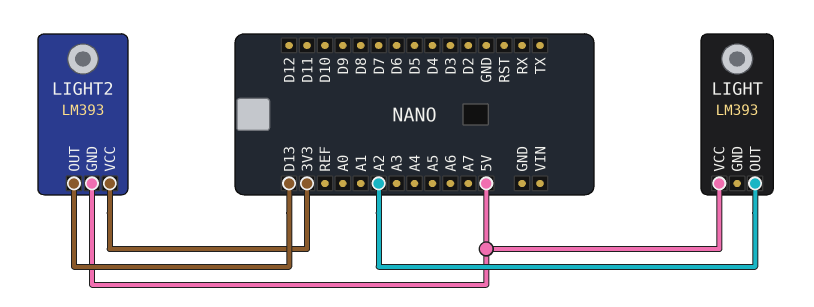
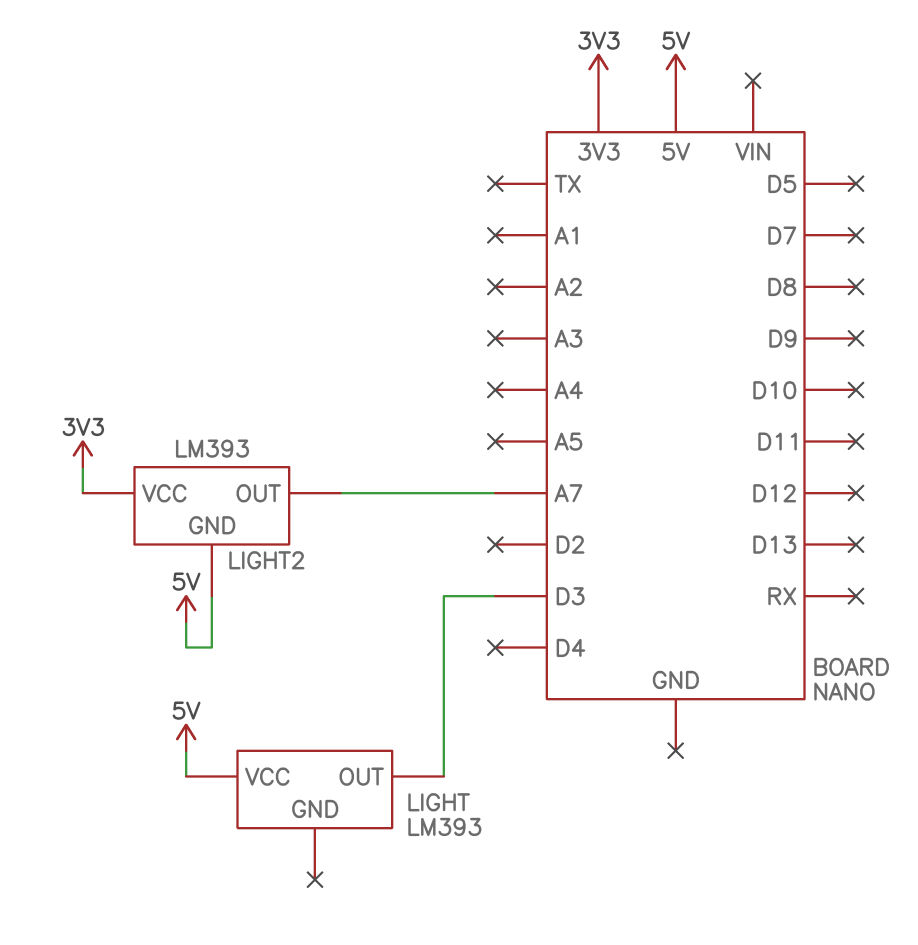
LIGHT pin OUT: A2 -> D3
LIGHT2 pin OUT: D13 -> A7

